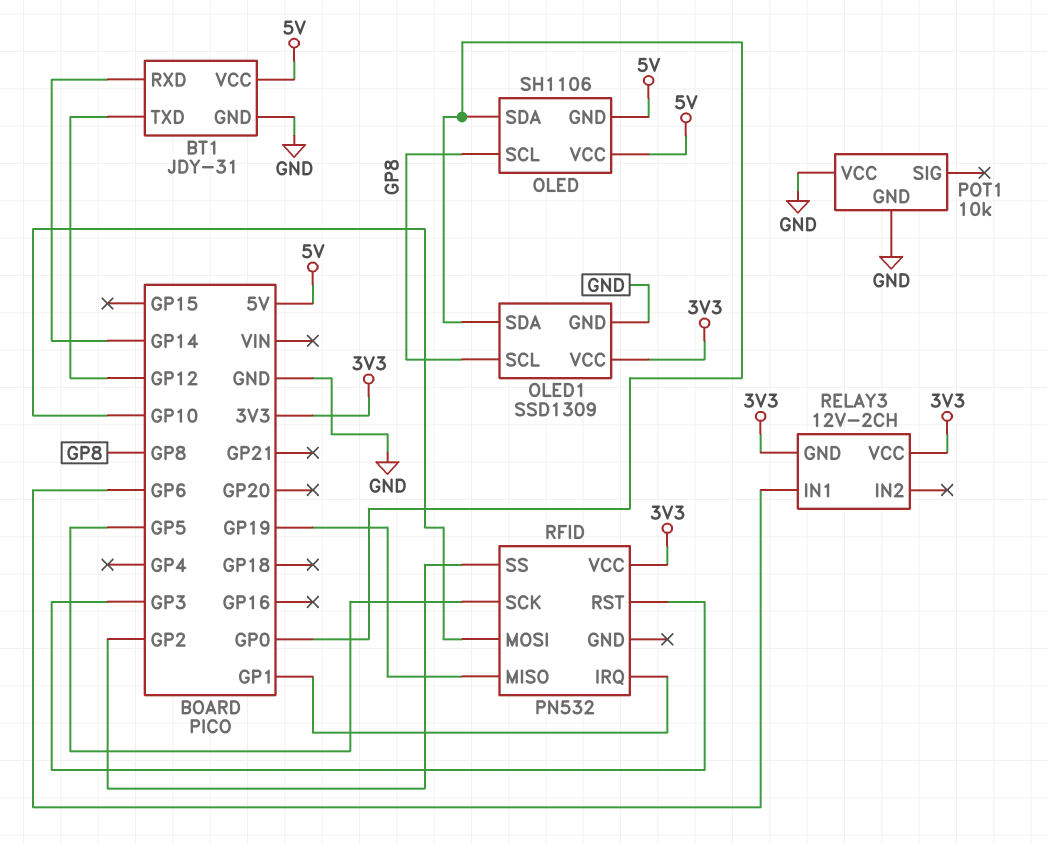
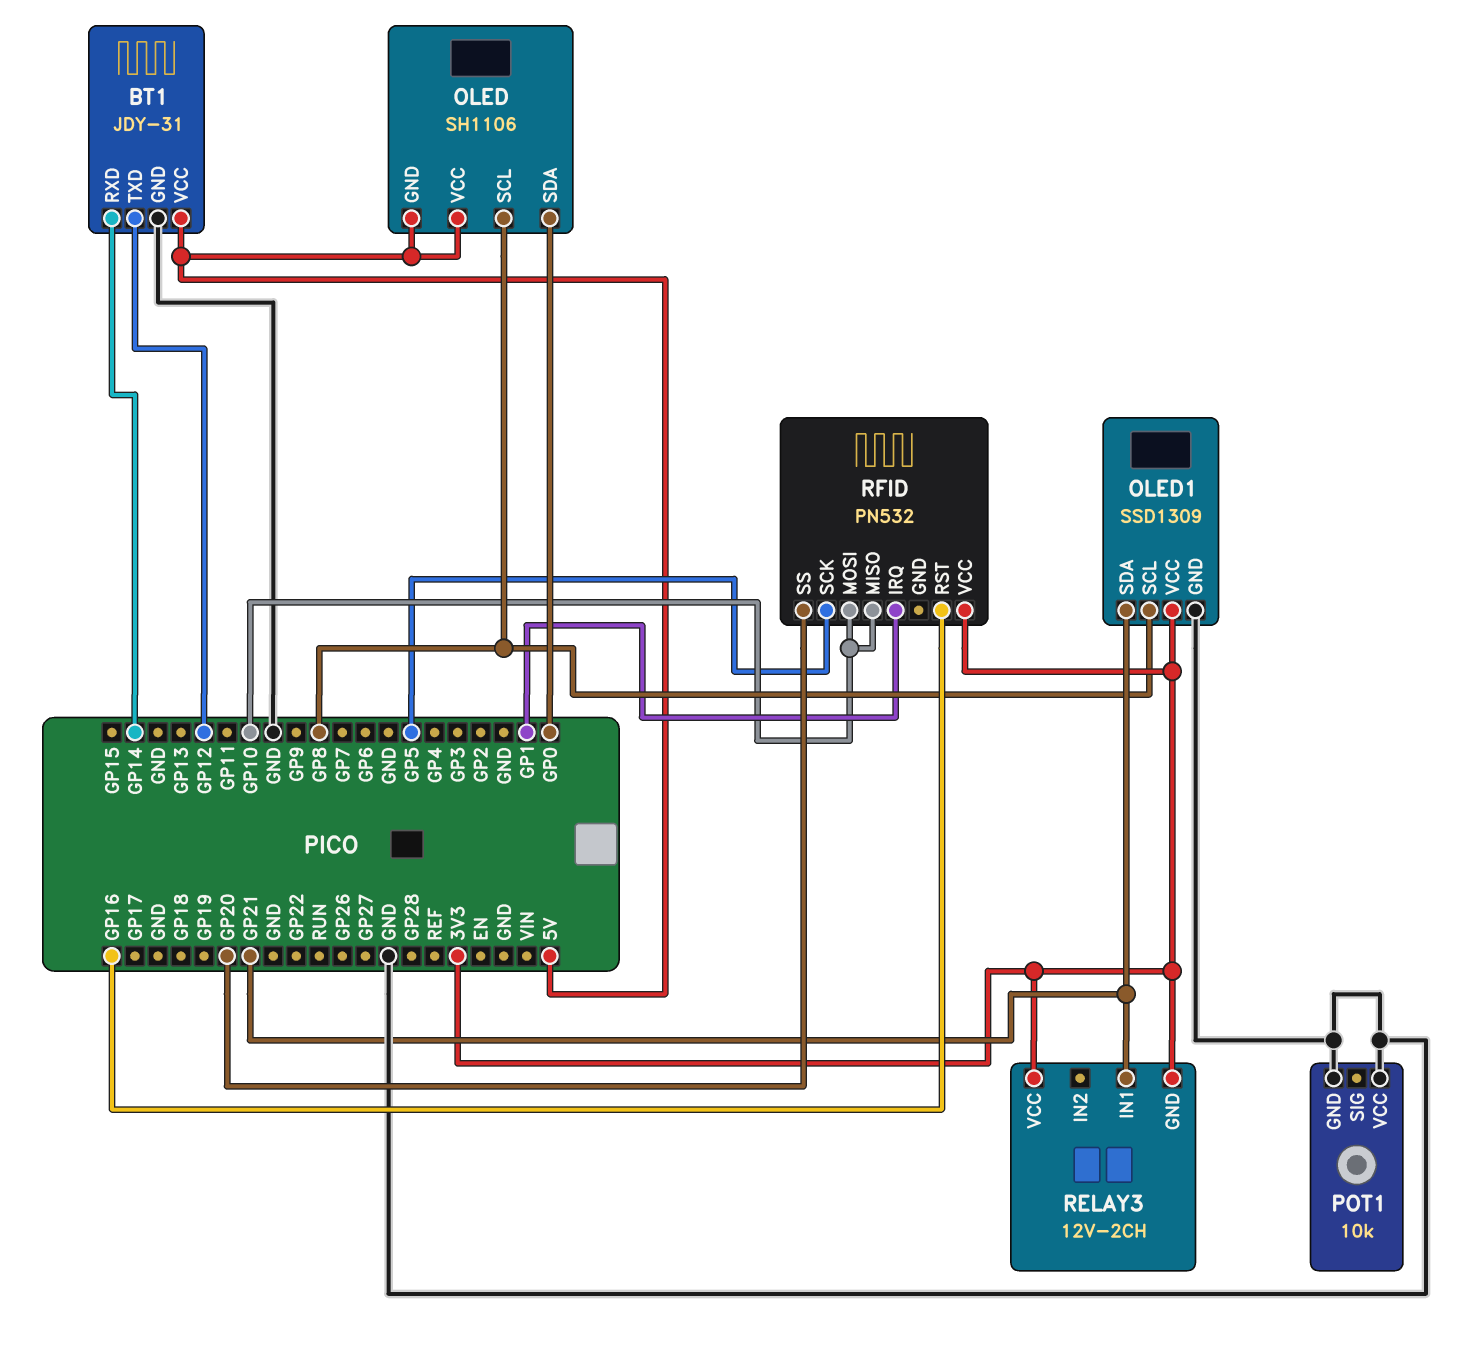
OLED1 pin SDA: GP0 -> GP21
RELAY3 pin IN1: GP6 -> GP21
RFID pin MISO: GP19 -> GP10
RFID pin RST: GP3 -> GP16
RFID pin SS: GP2 -> GP20

